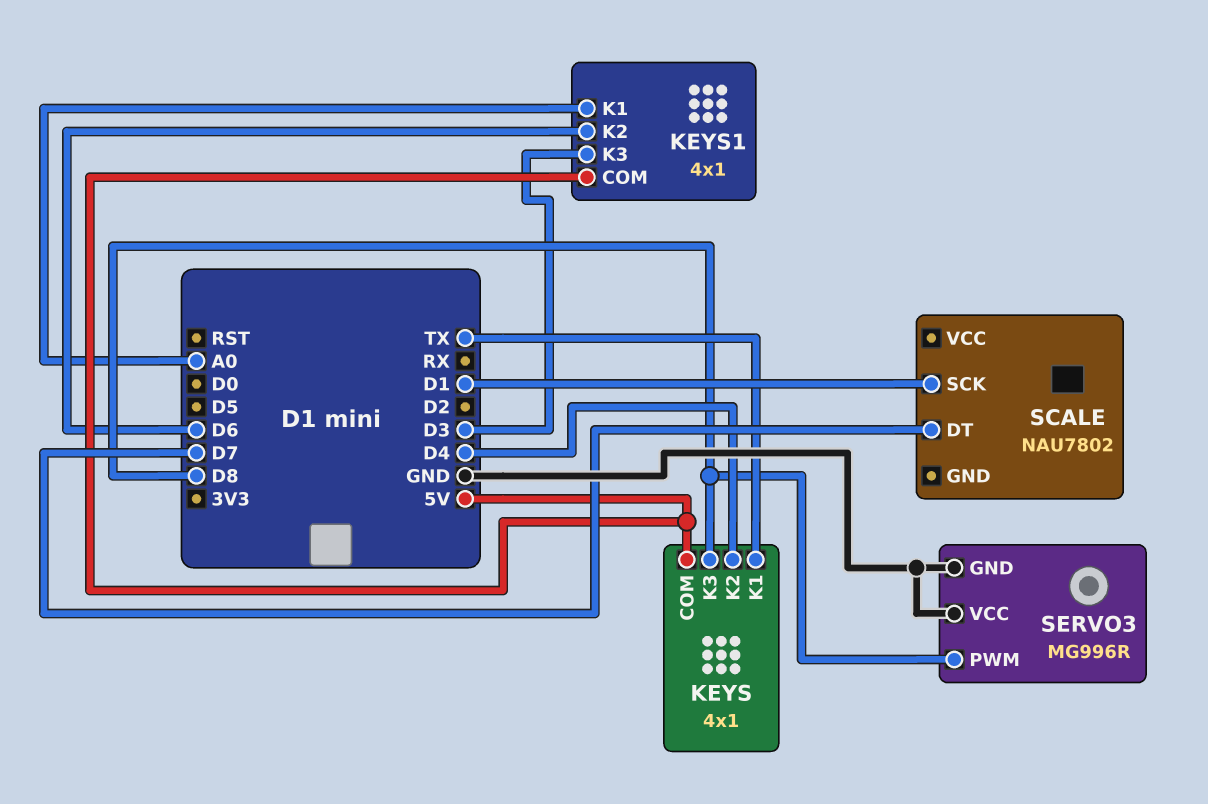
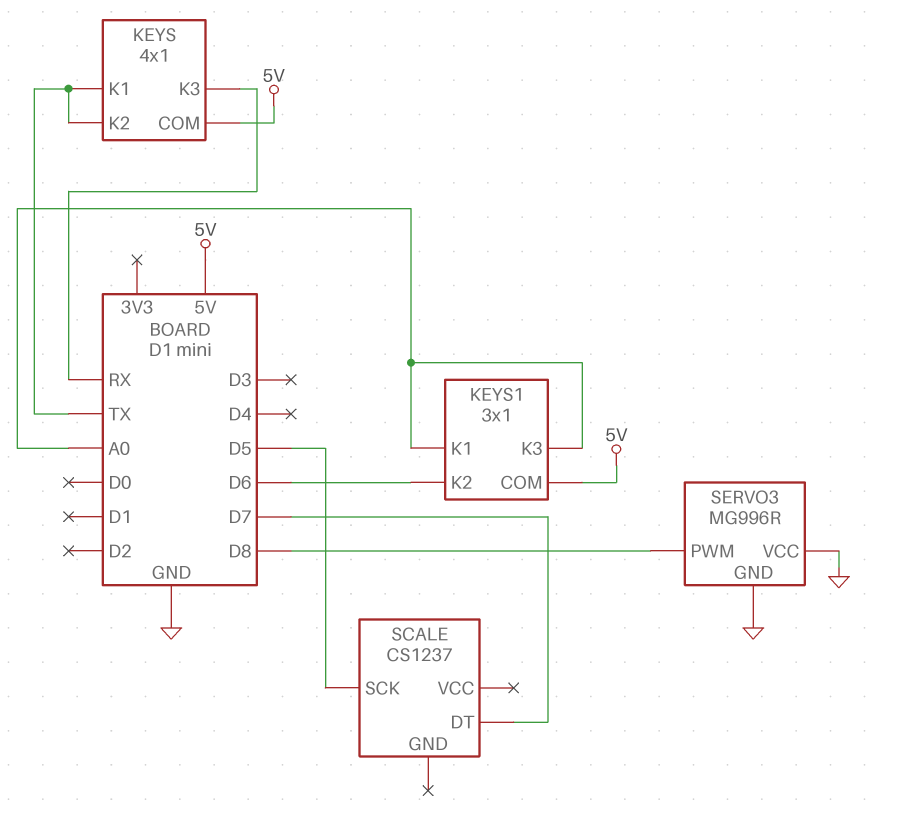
KEYS pin K2: D4 -> TX
KEYS pin K3: D8 -> RX
KEYS1: 4x1 -> 3x1
KEYS1 pin K3: D3 -> A0
SCALE: NAU7802 -> CS1237
SCALE pin SCK: D1 -> D5

